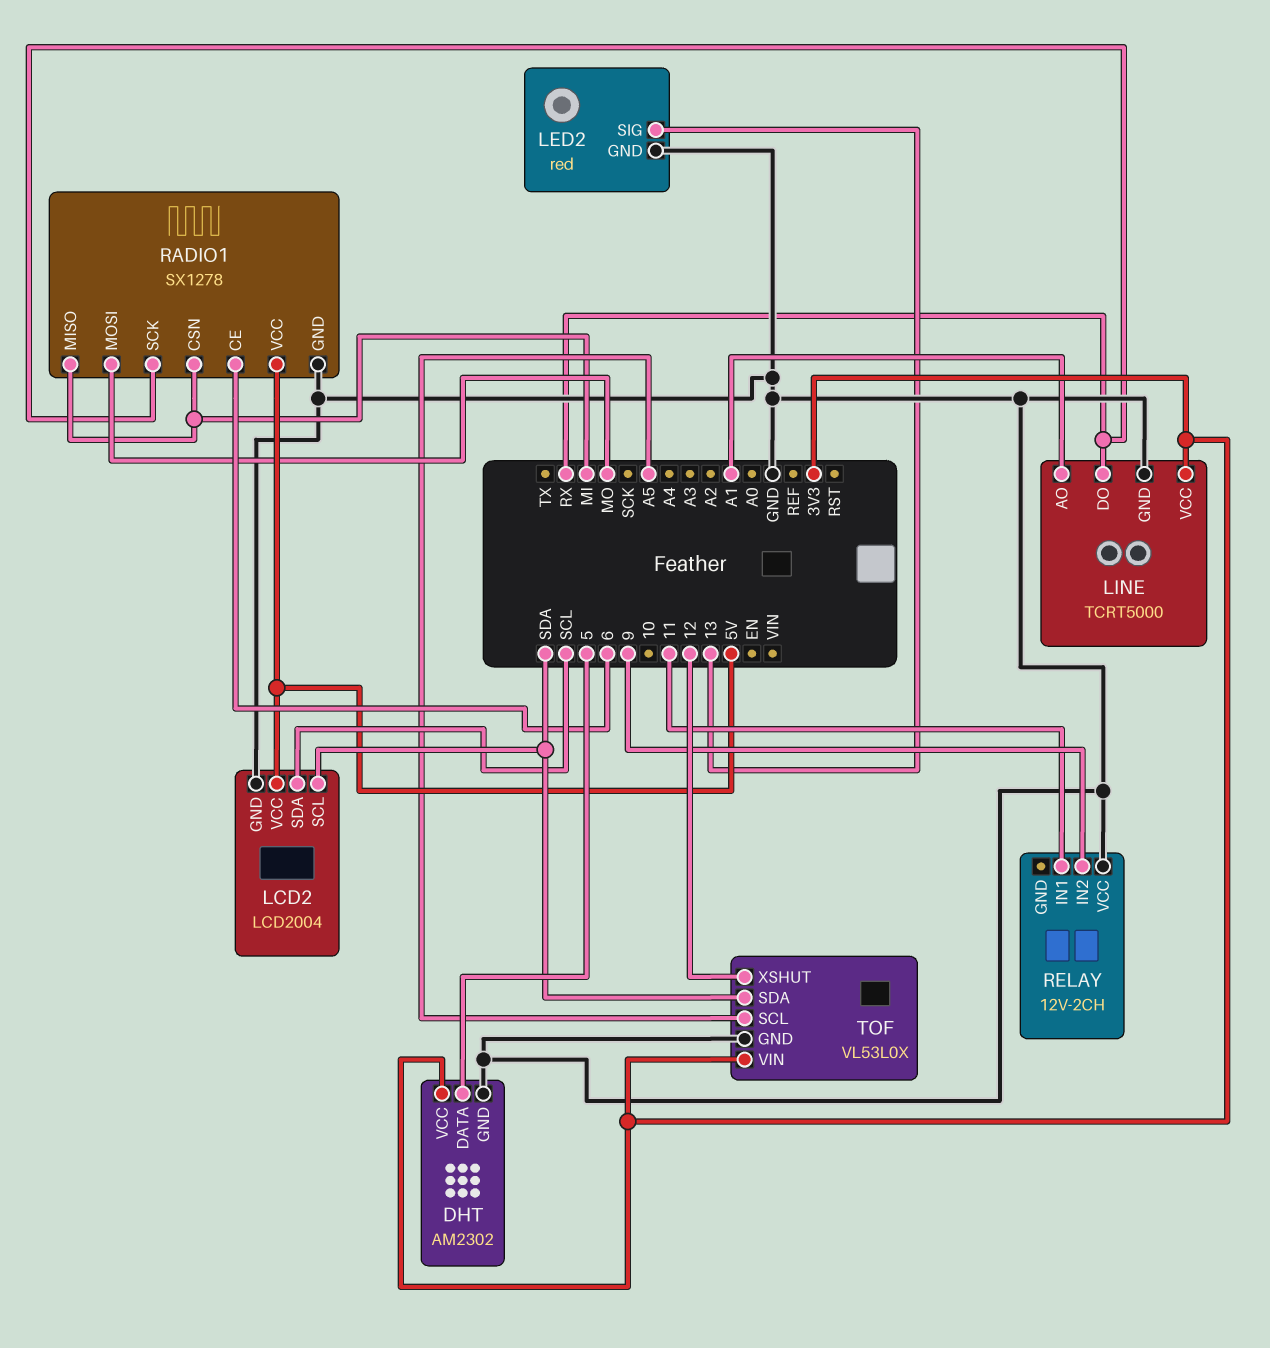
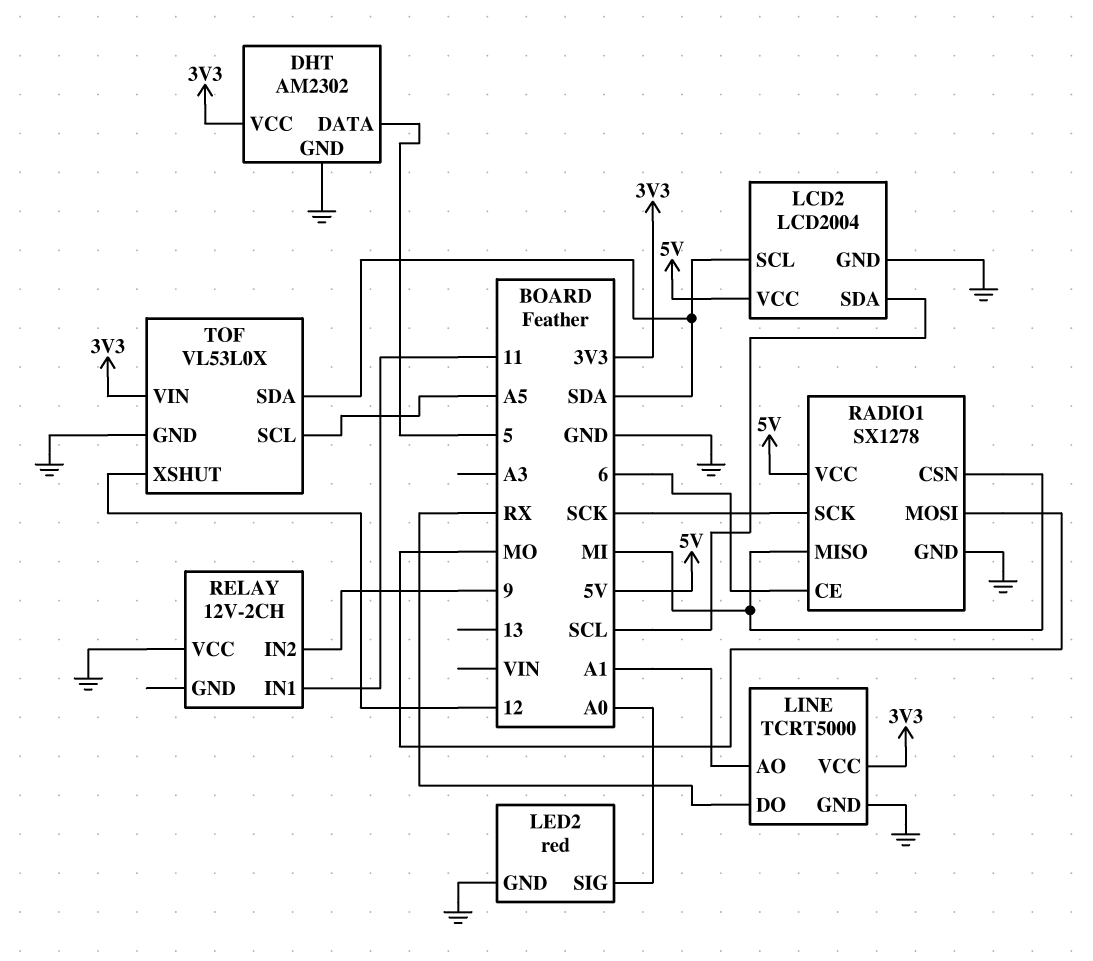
LED2 pin SIG: 13 -> A0
RADIO1 pin SCK: RX -> SCK

